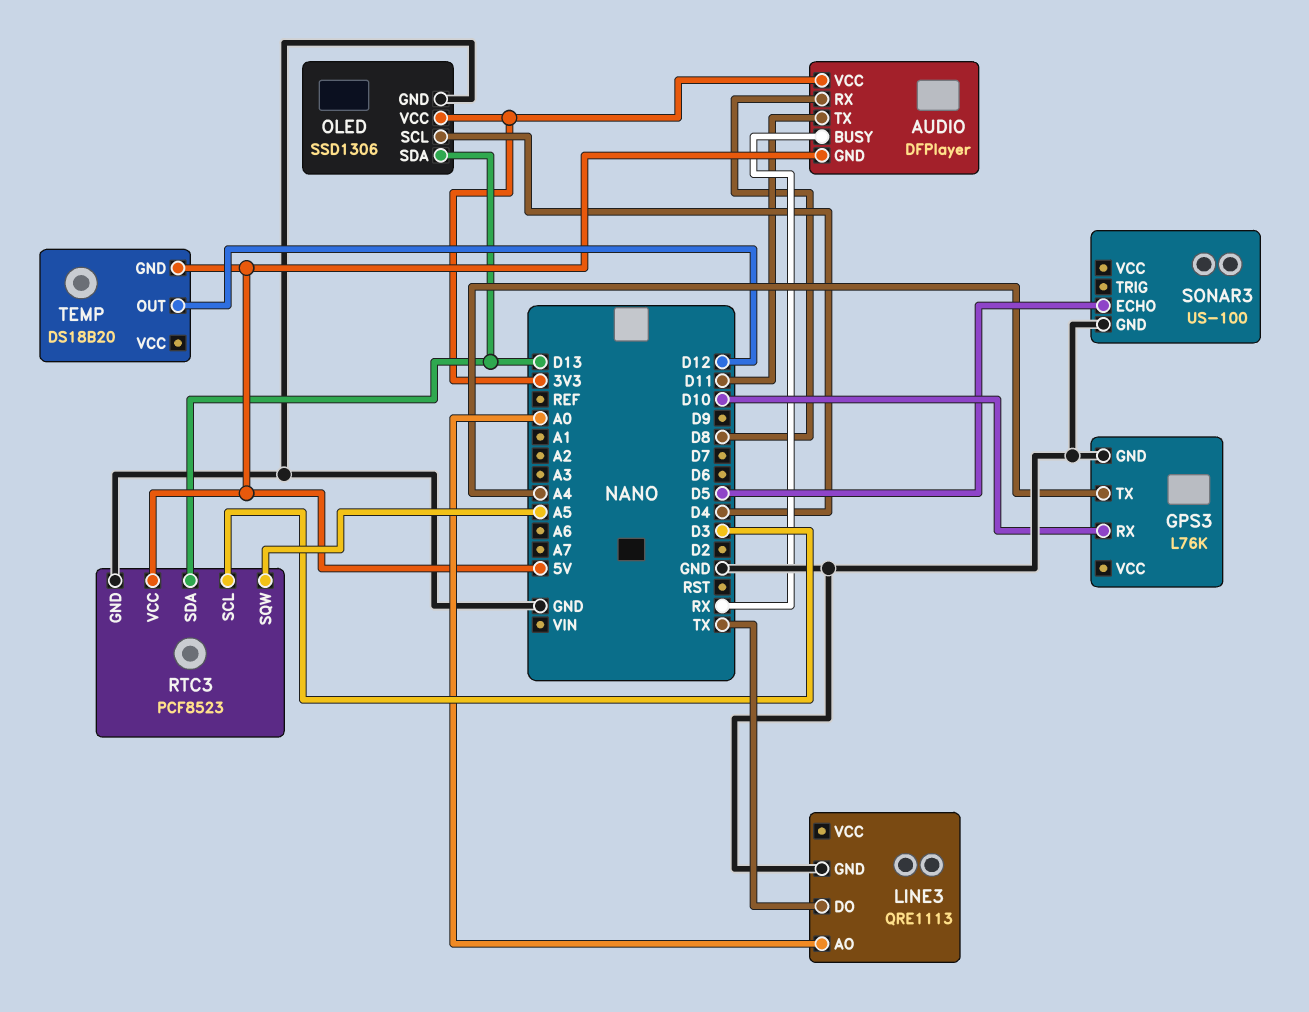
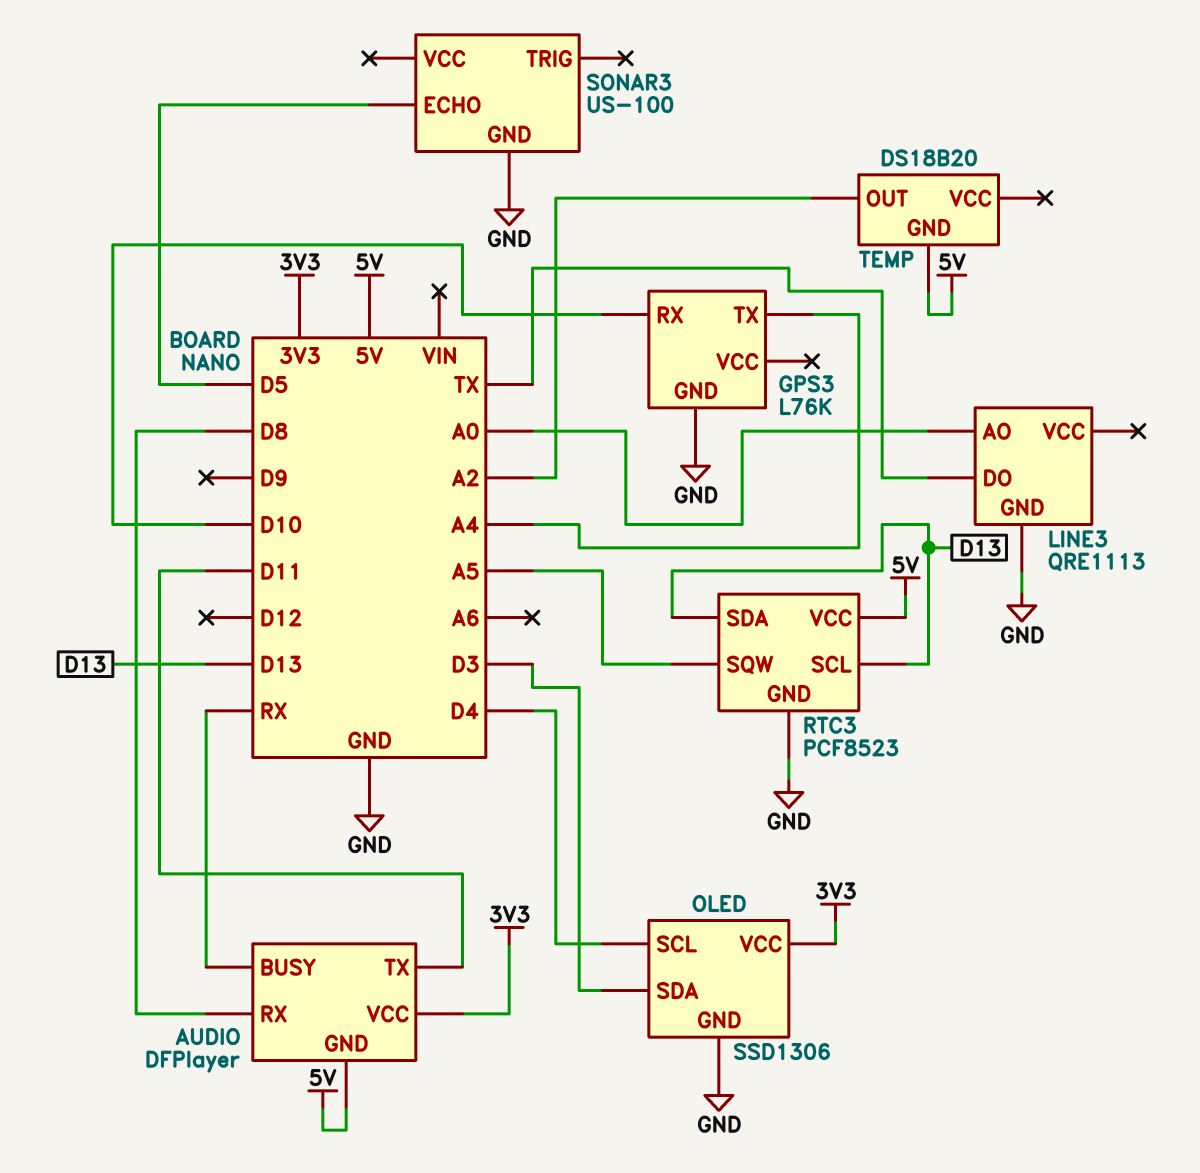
OLED pin SDA: D13 -> D3
RTC3 pin SCL: D3 -> D13
TEMP pin OUT: D12 -> A2

